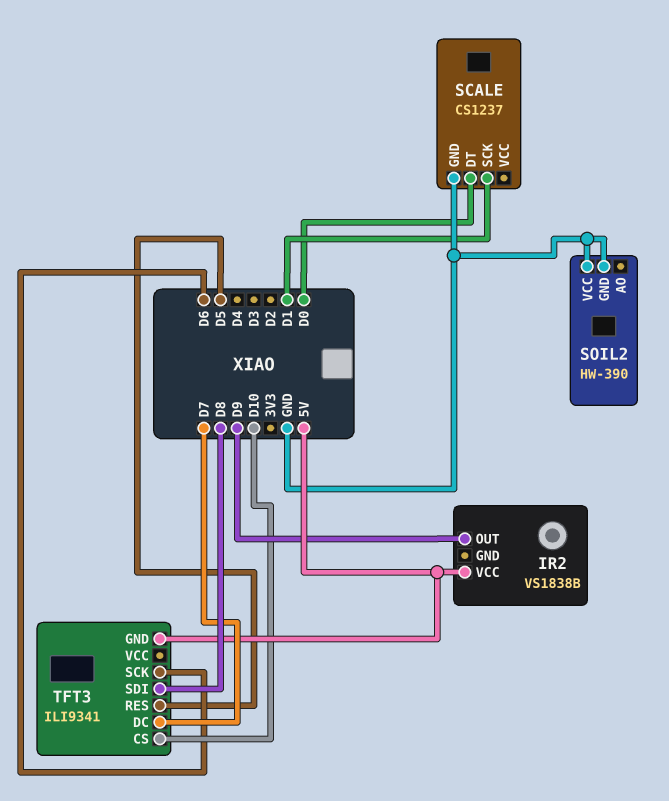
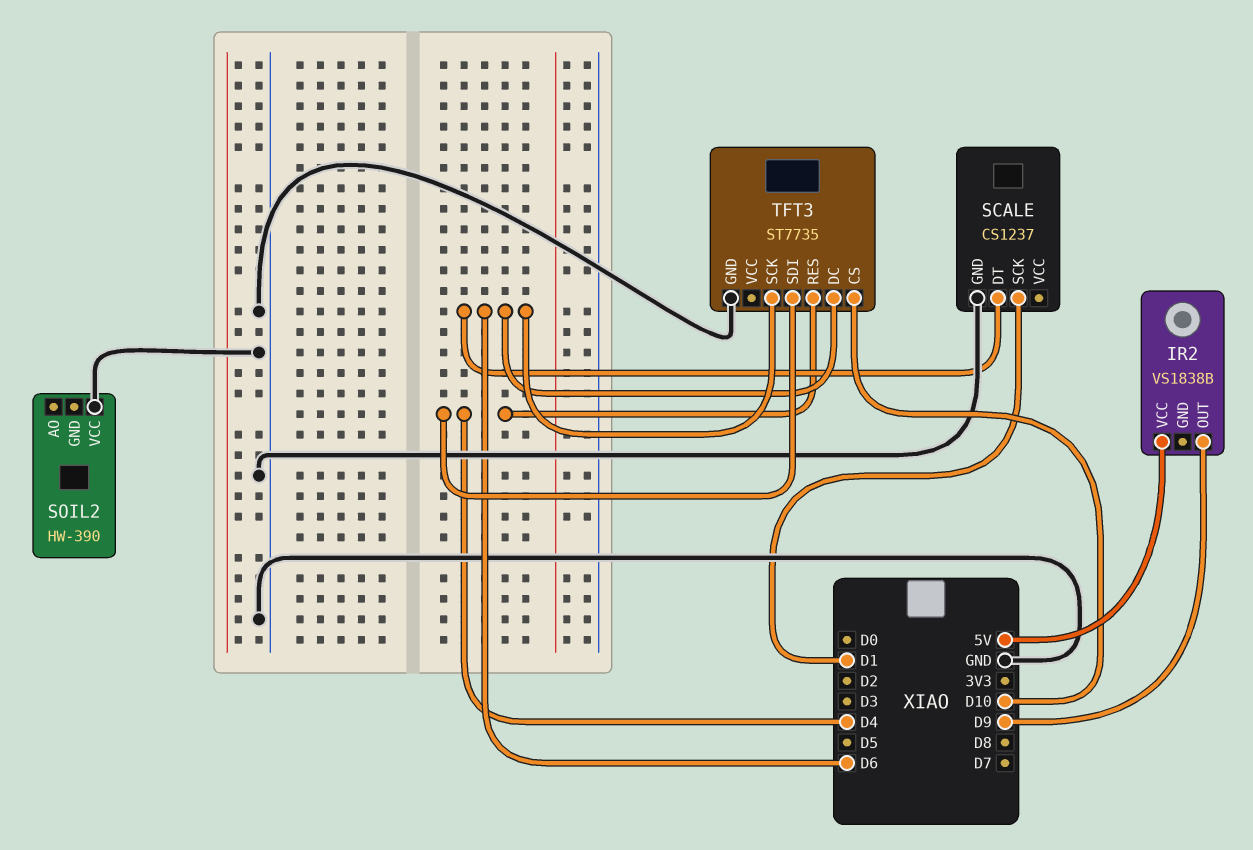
SCALE pin DT: D0 -> D6
SOIL2 pin GND: GND -> none
TFT3: ILI9341 -> ST7735
TFT3 pin DC: D7 -> D6
TFT3 pin GND: 5V -> GND
TFT3 pin RES: D5 -> D4
TFT3 pin SDI: D8 -> D4

